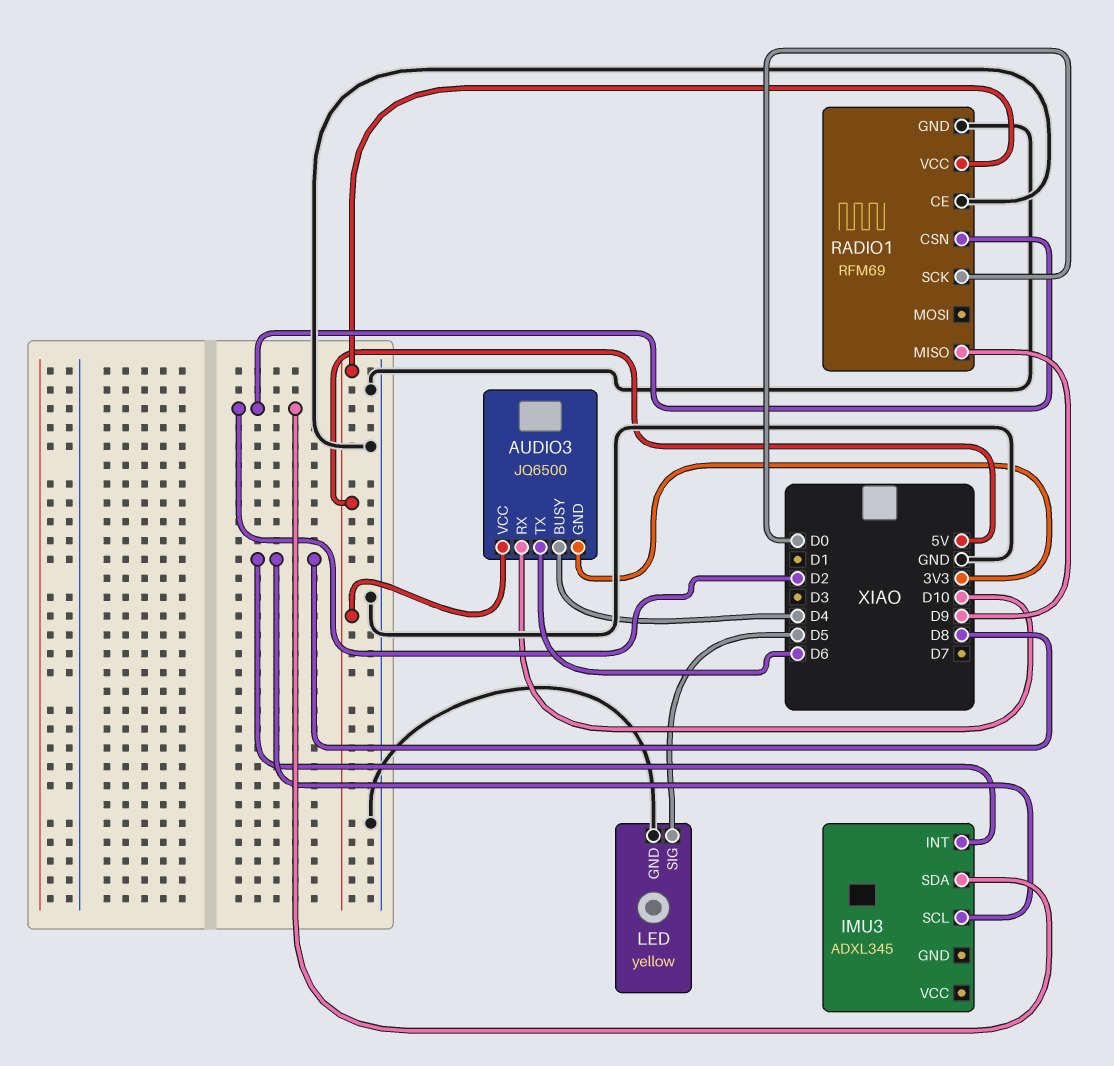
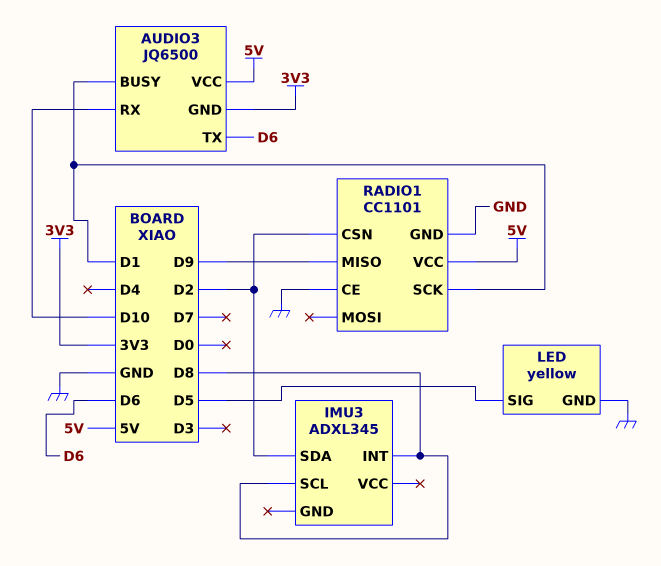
AUDIO3 pin BUSY: D4 -> D1
RADIO1: RFM69 -> CC1101
RADIO1 pin SCK: D0 -> D1

